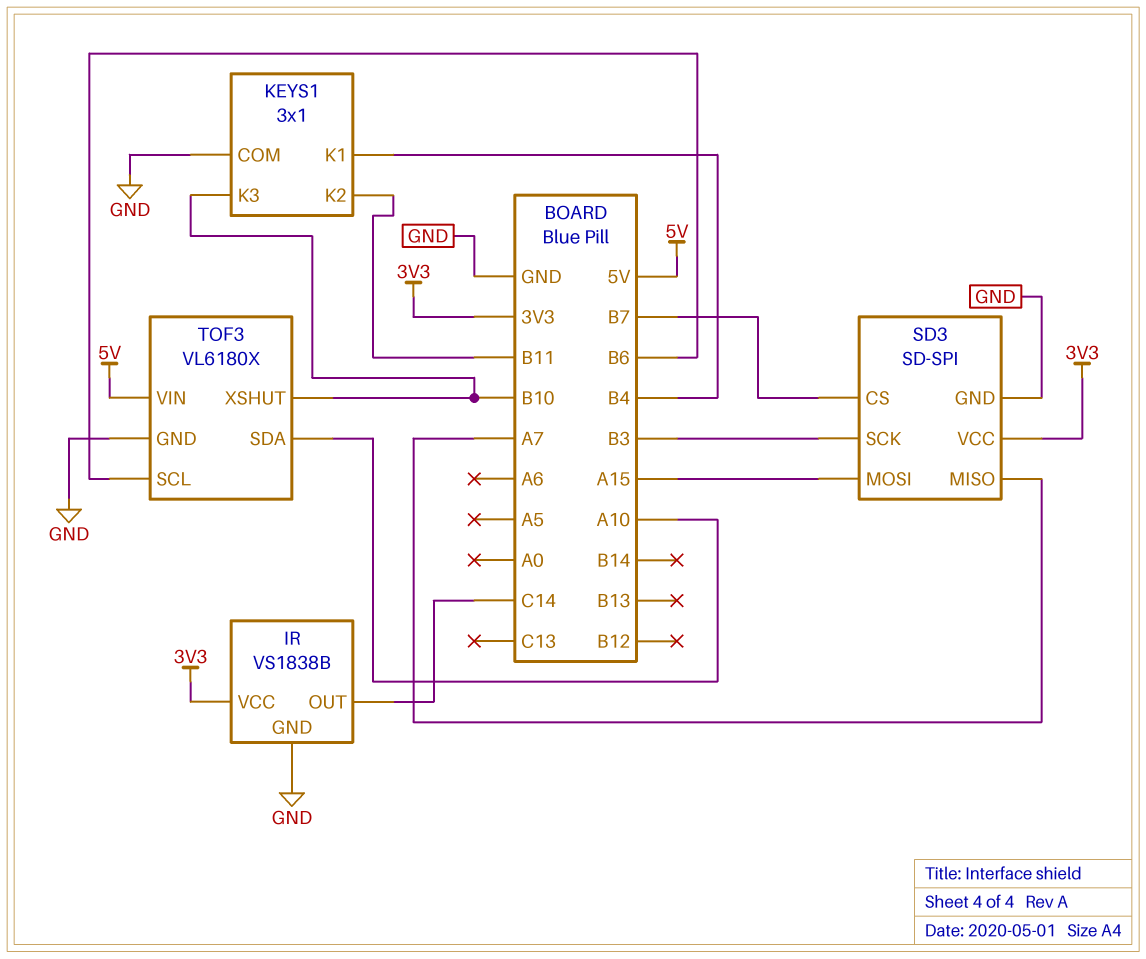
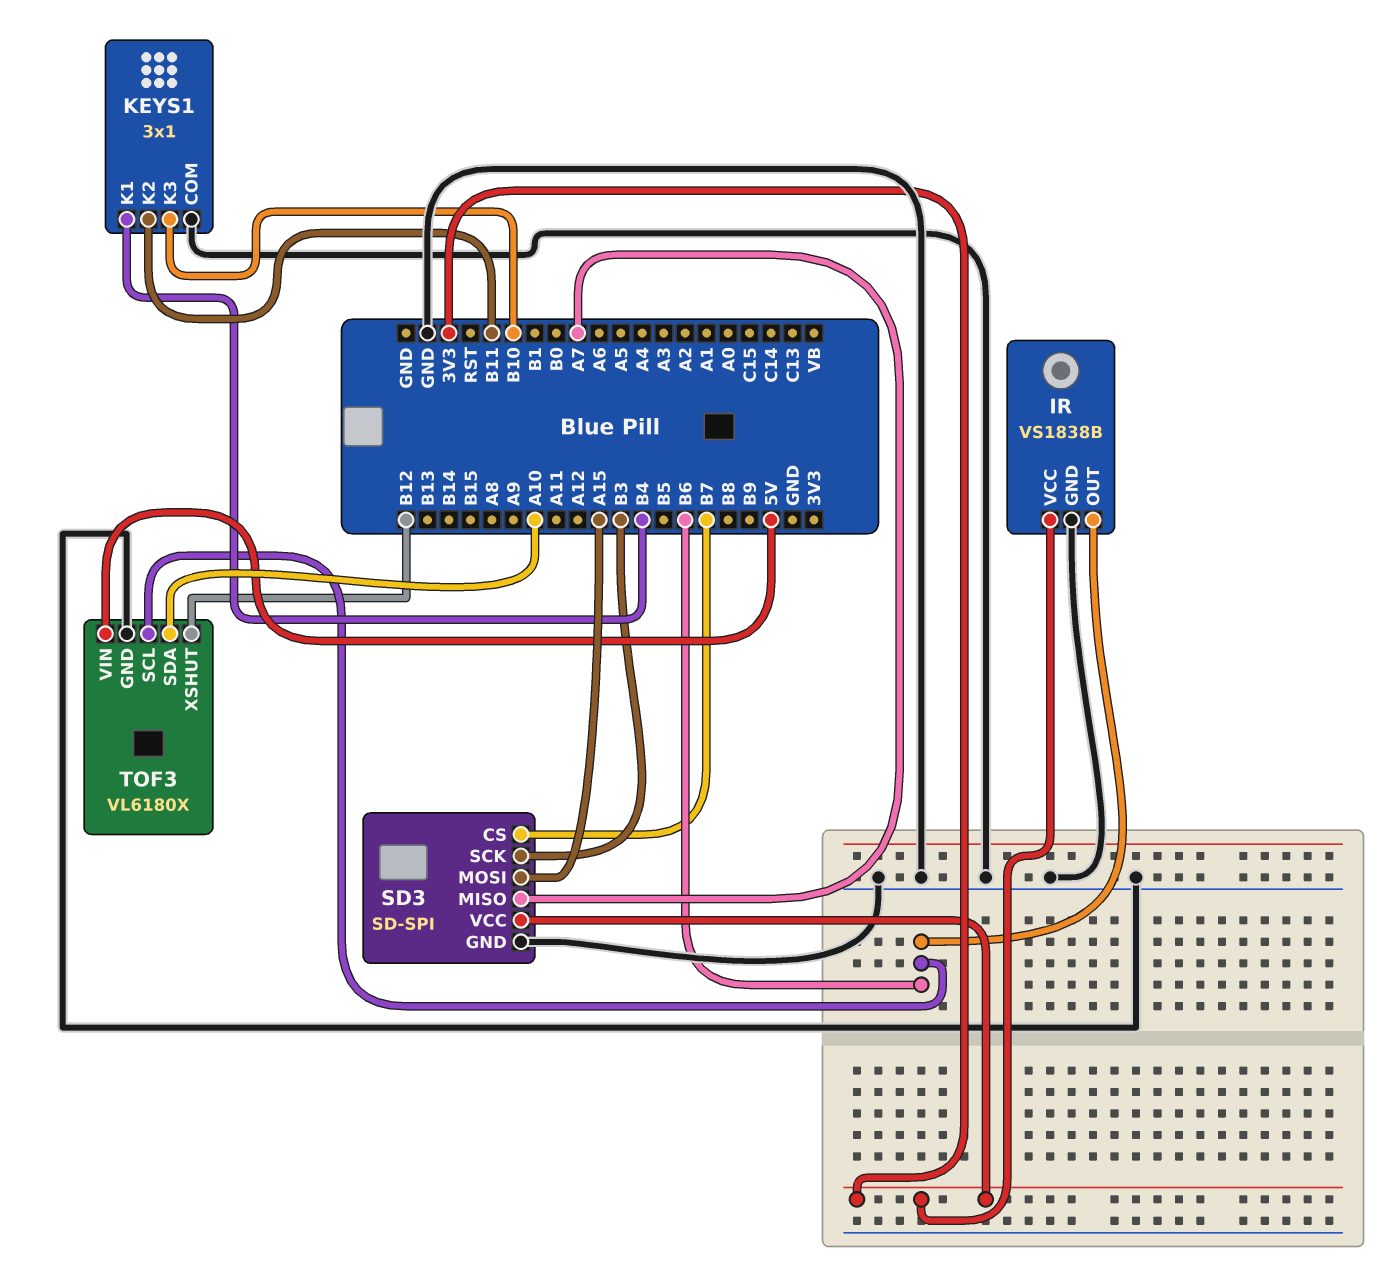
IR pin OUT: C14 -> B6
TOF3 pin XSHUT: B10 -> B12

